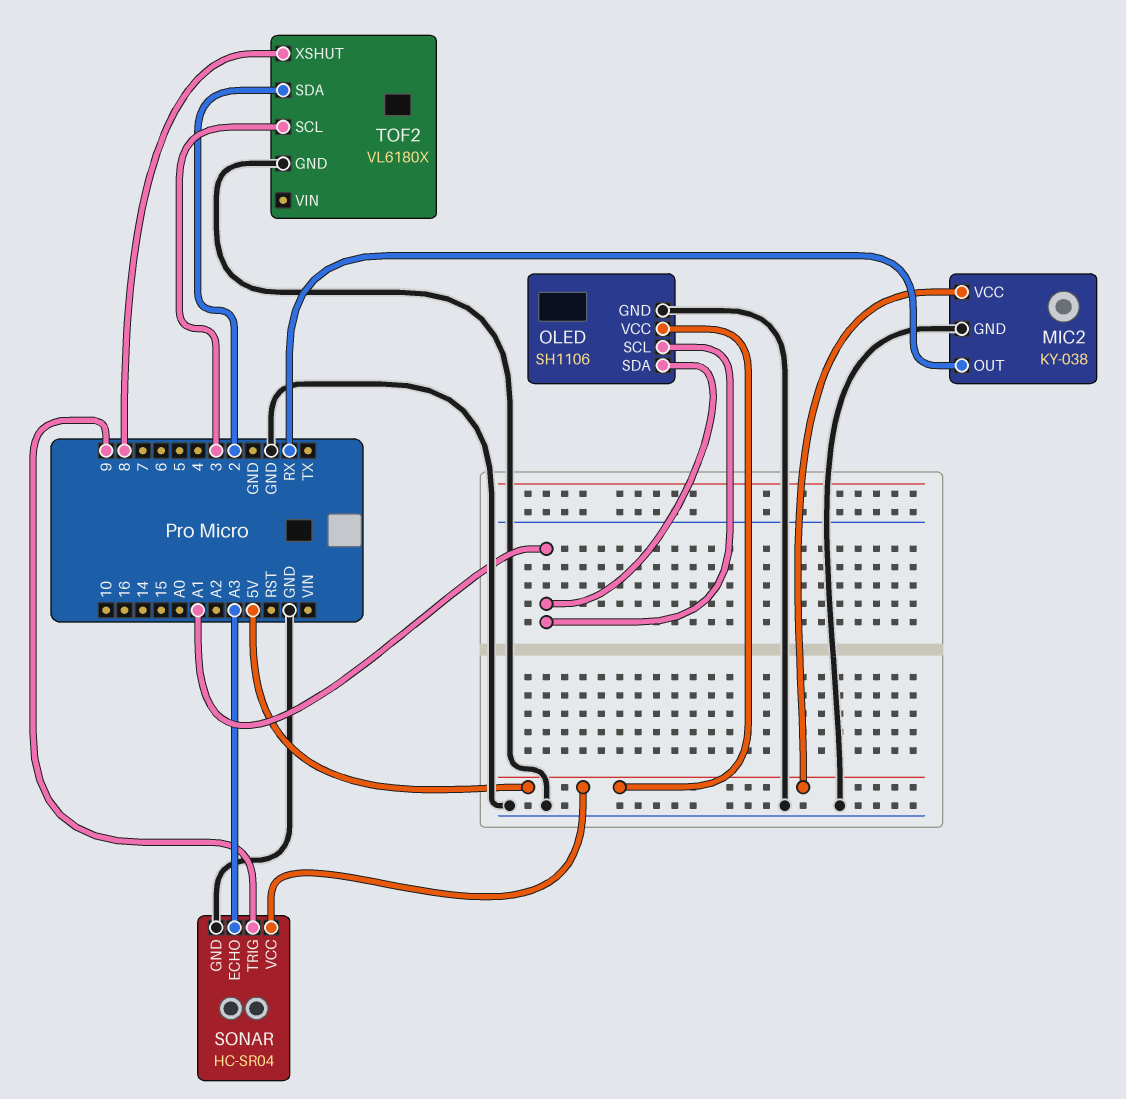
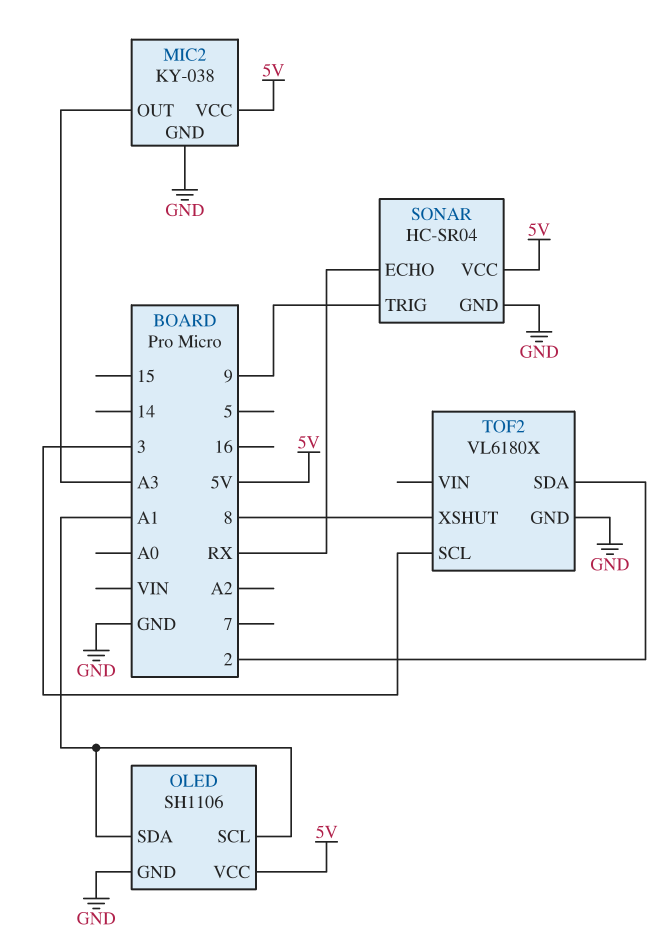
MIC2 pin OUT: RX -> A3
SONAR pin ECHO: A3 -> RX

